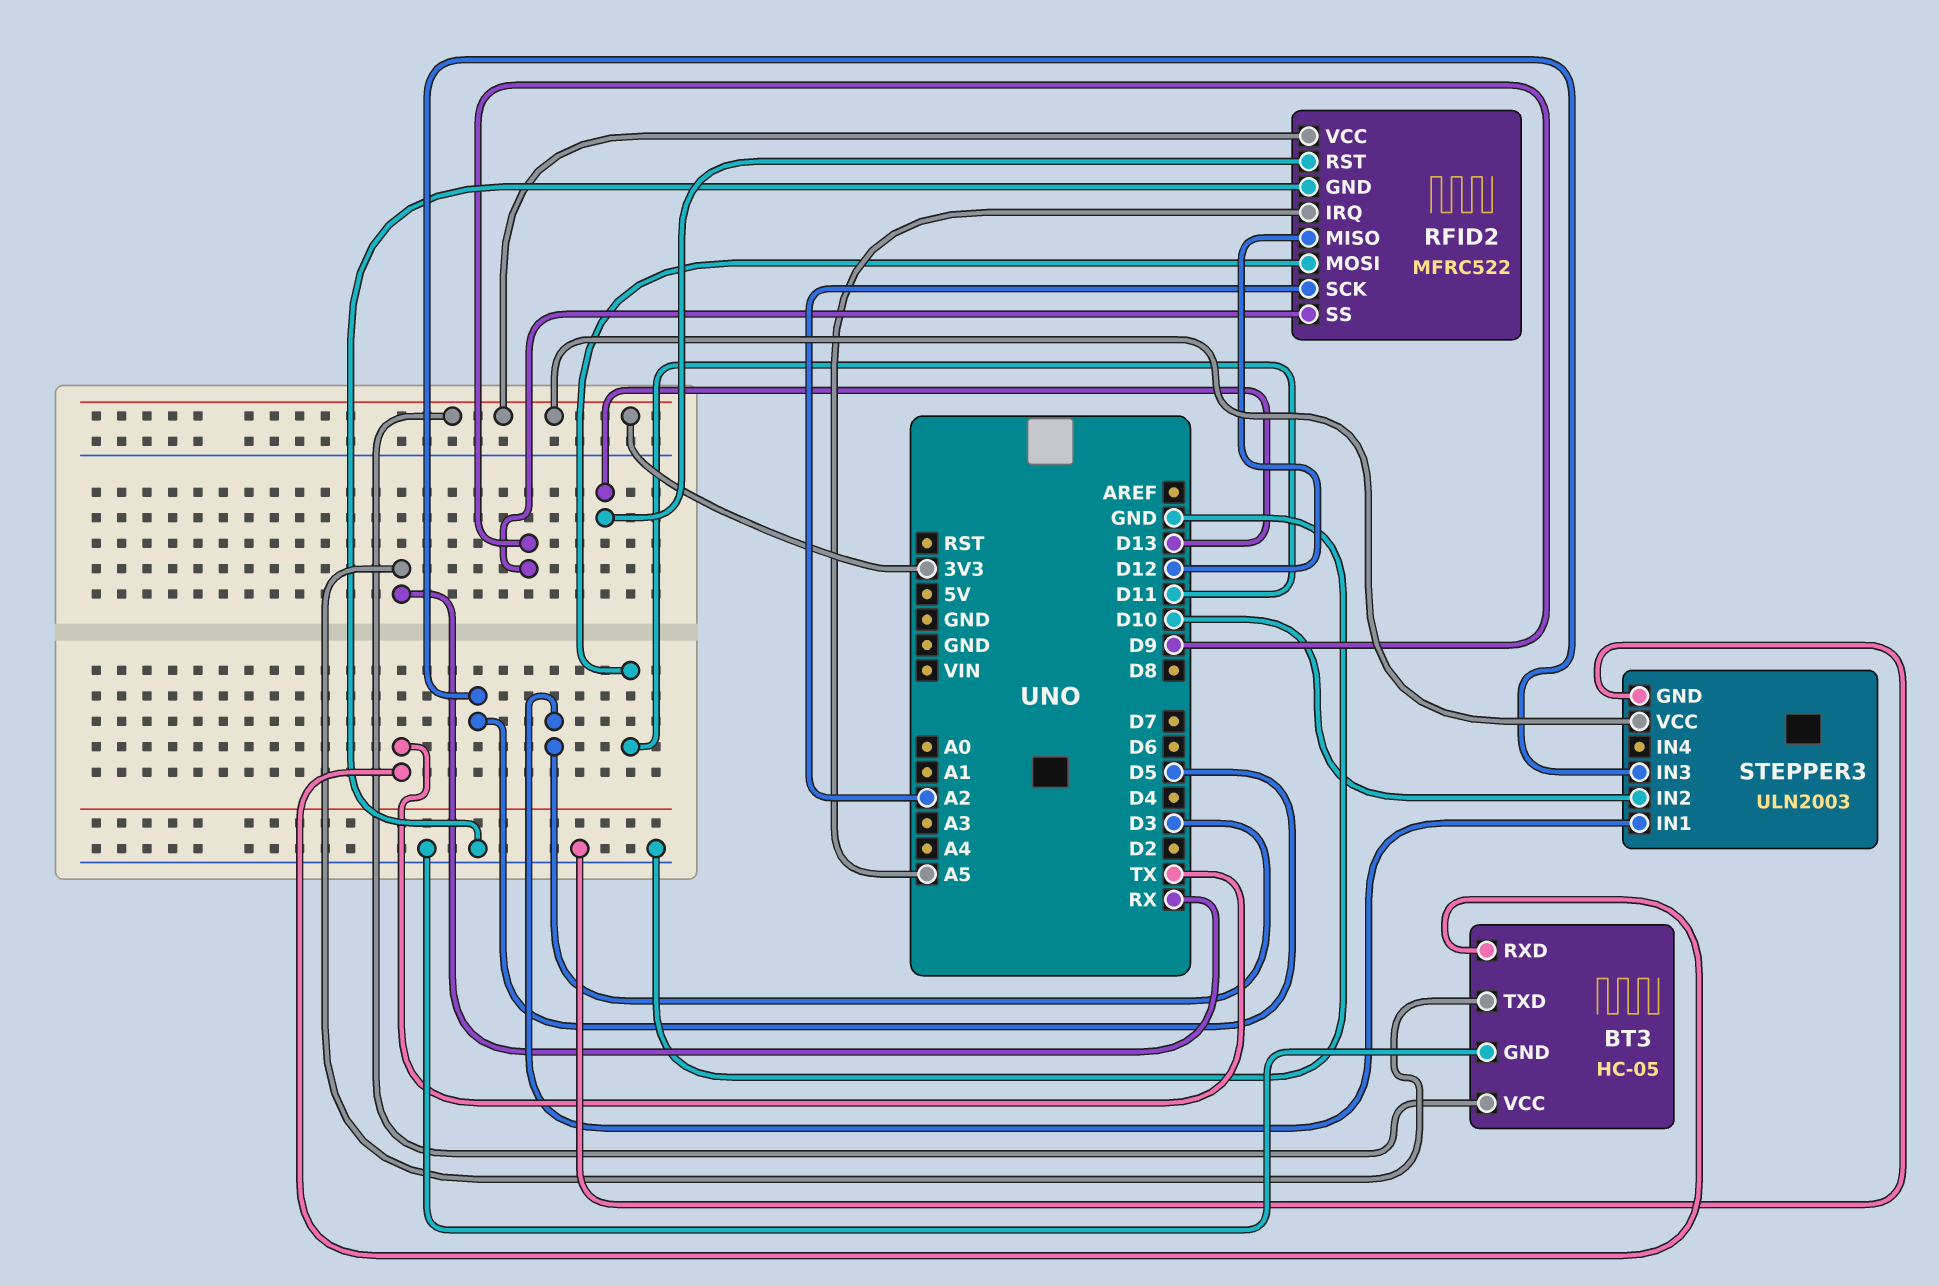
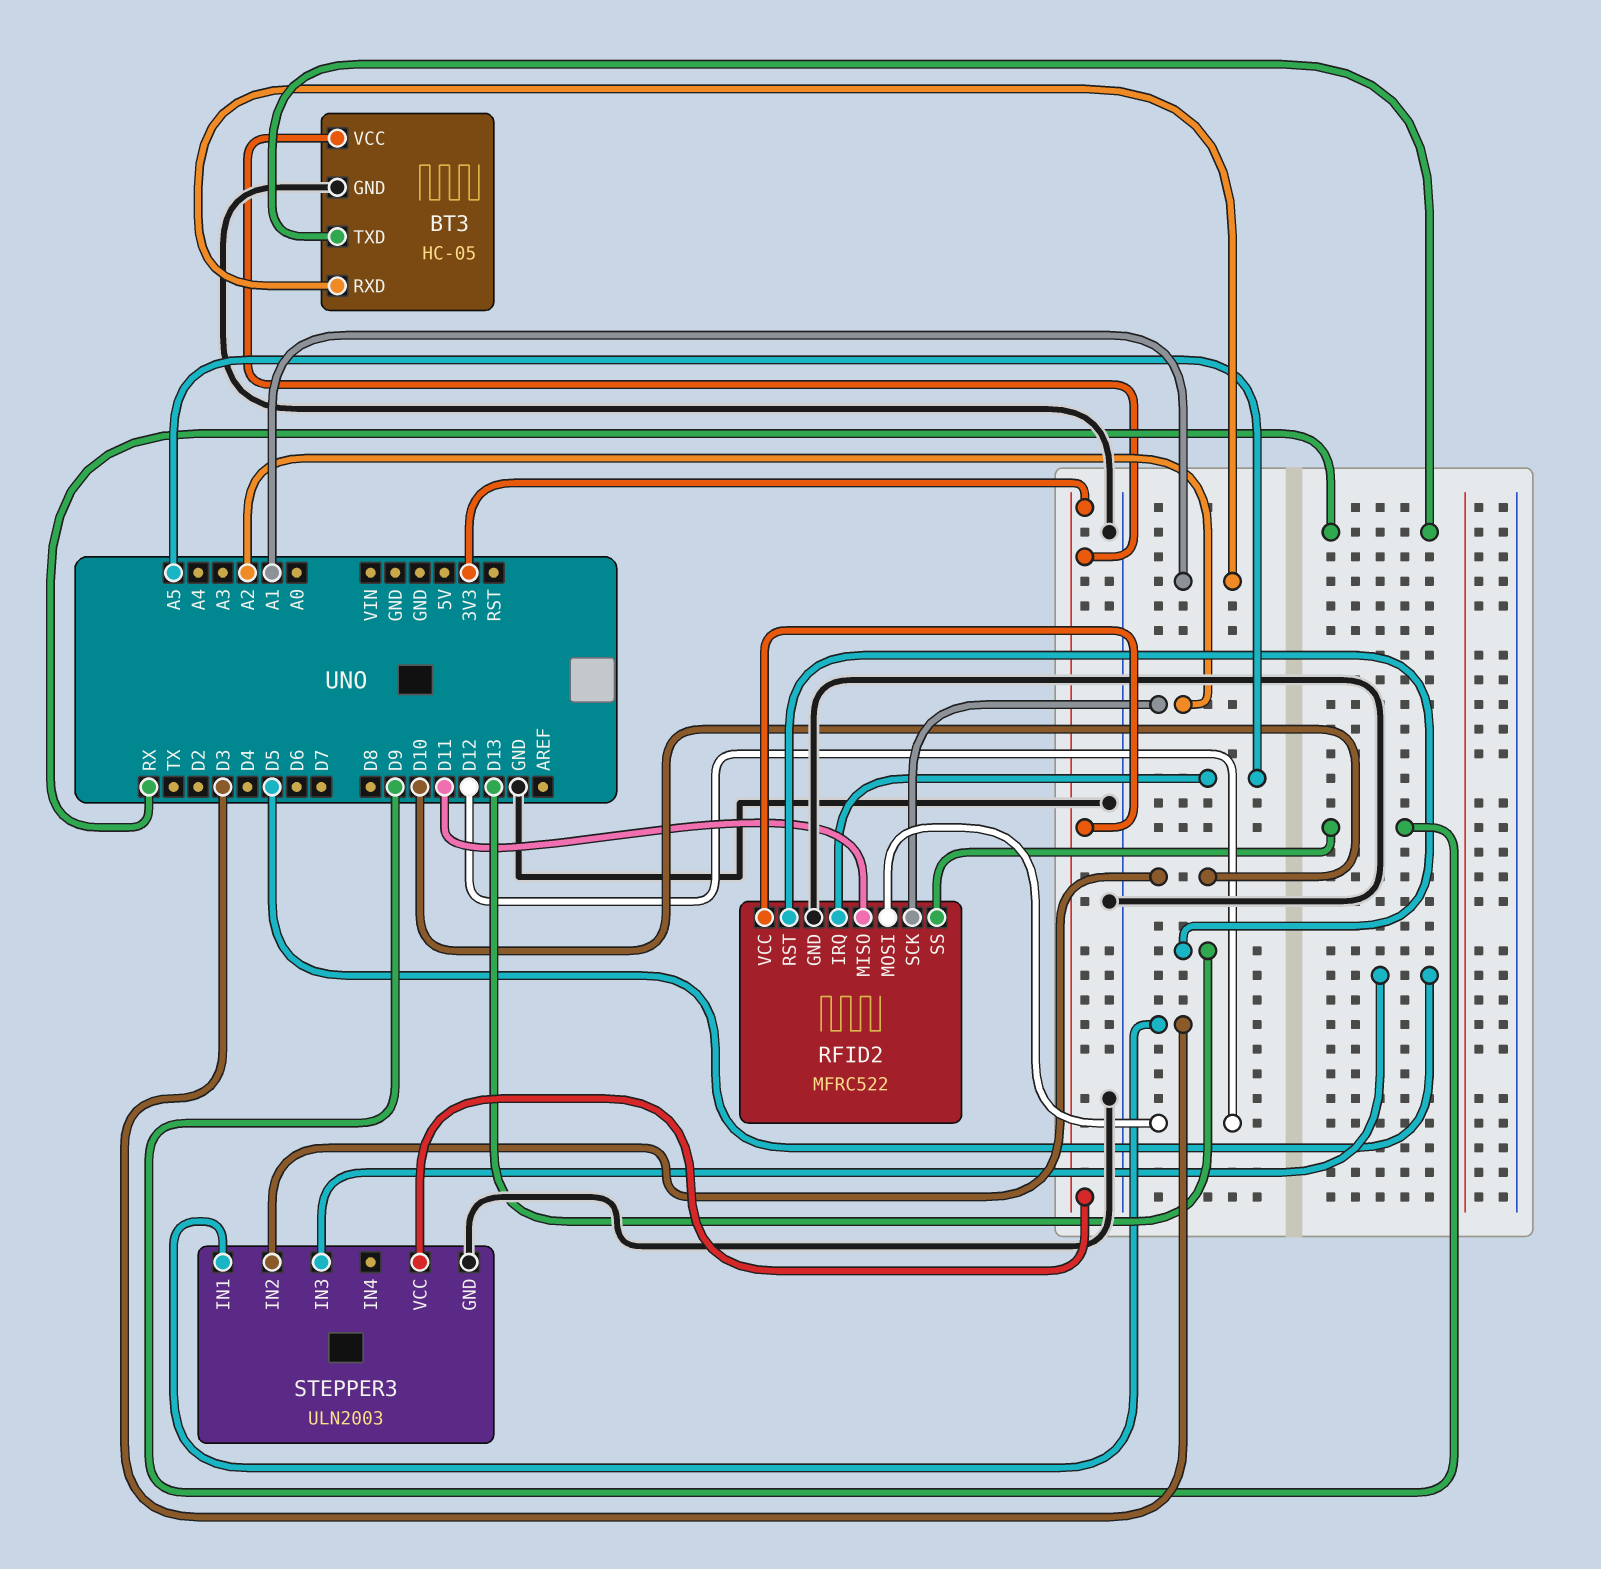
BT3 pin RXD: TX -> A1
RFID2 pin MISO: D12 -> D11
RFID2 pin MOSI: D11 -> D12

